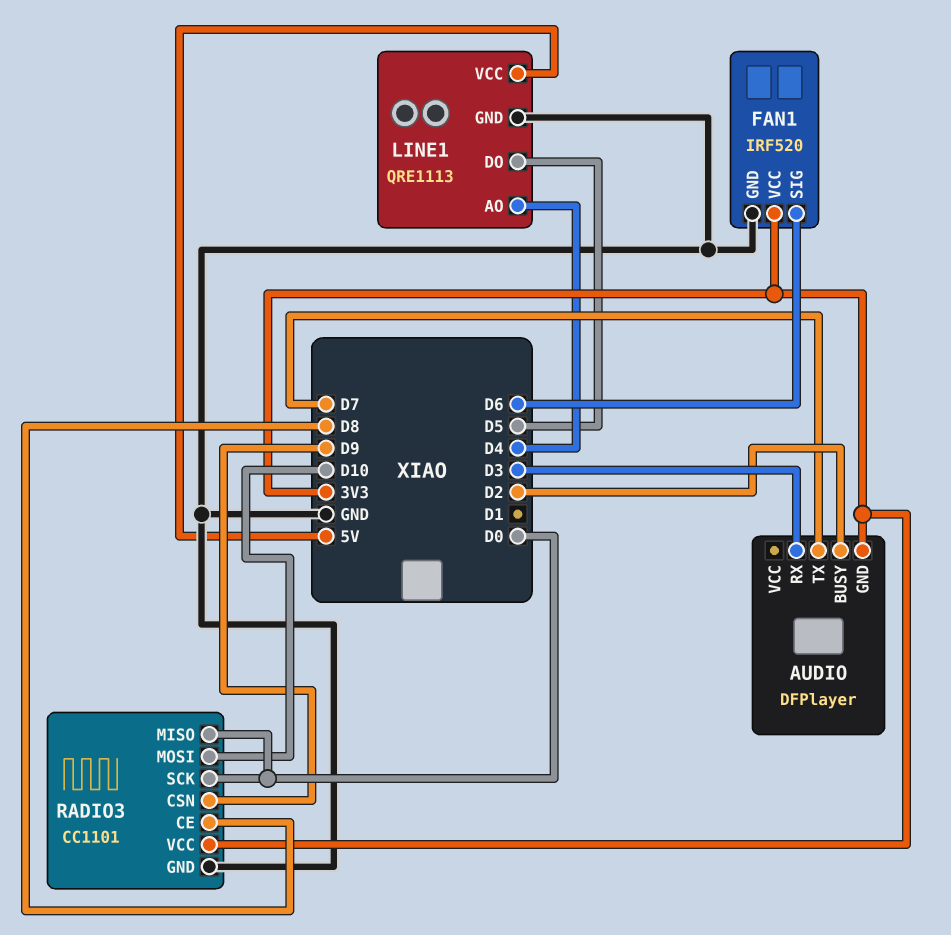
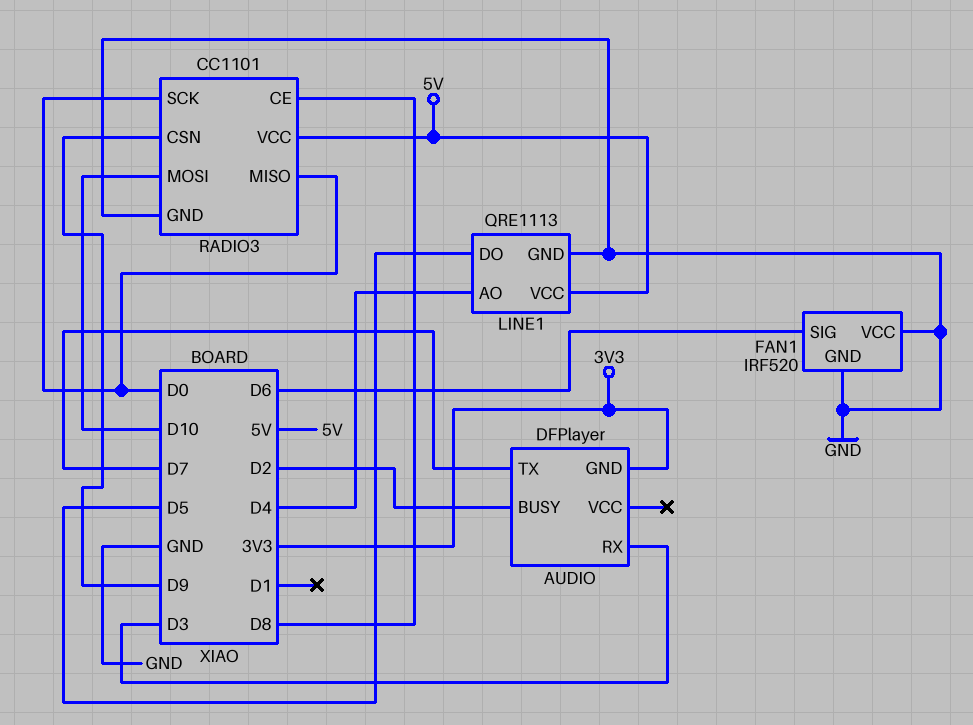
FAN1 pin VCC: 3V3 -> GND
RADIO3 pin VCC: 3V3 -> 5V

